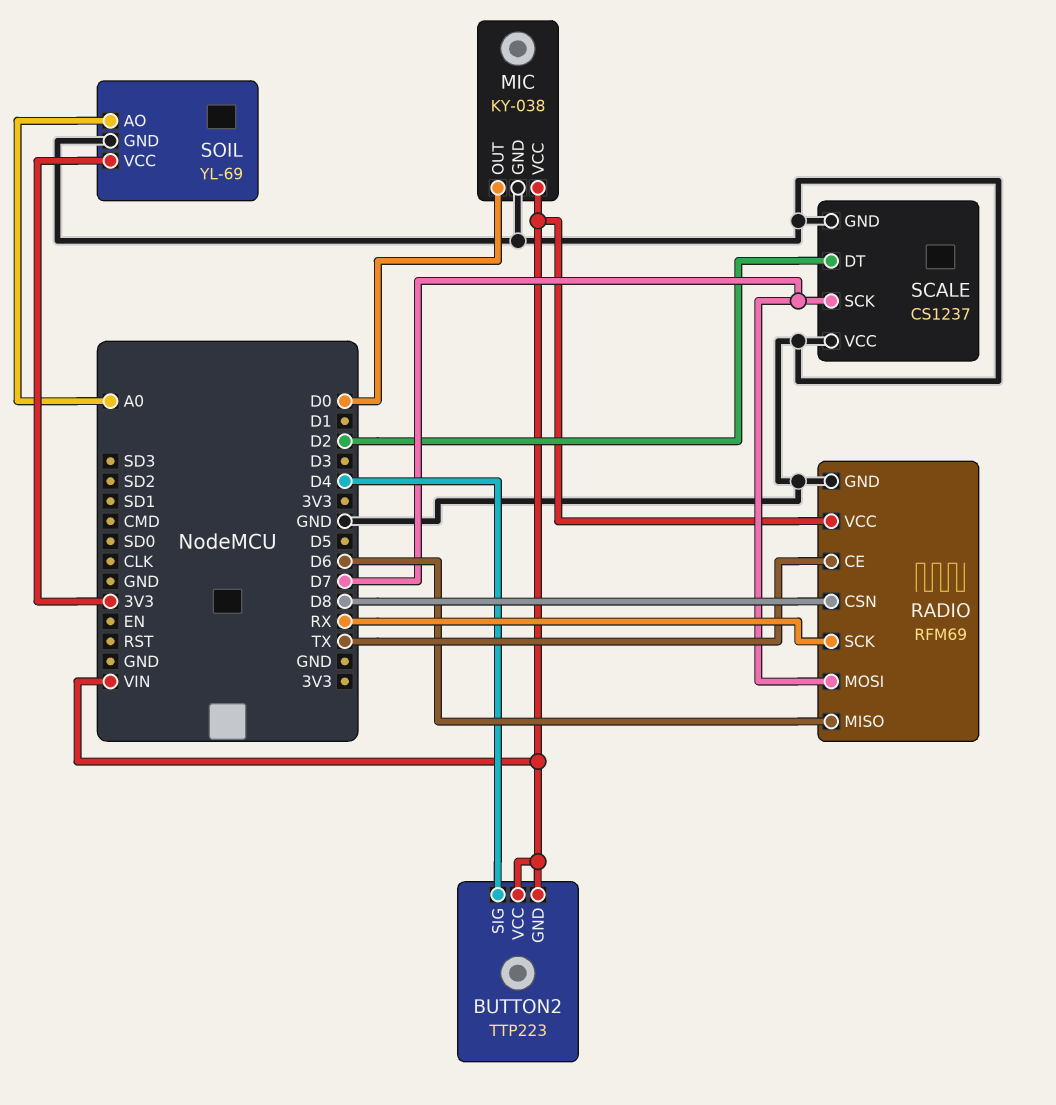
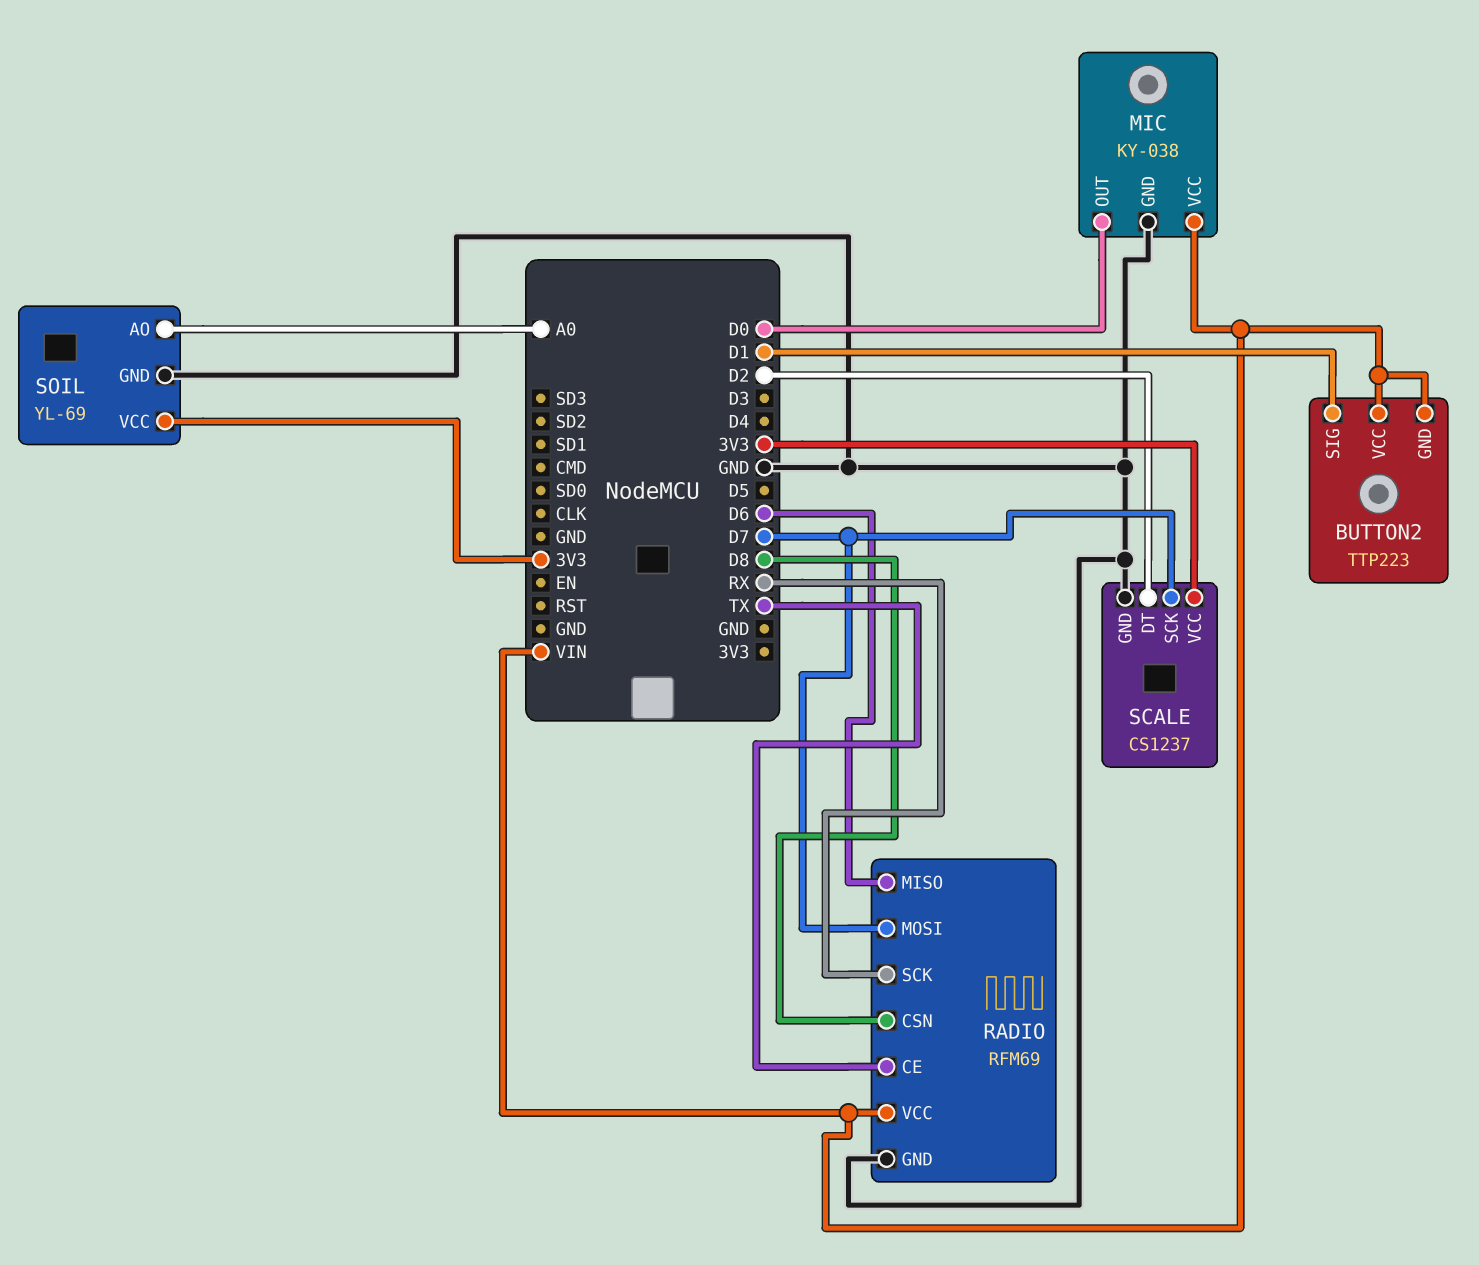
BUTTON2 pin SIG: D4 -> D1
SCALE pin VCC: GND -> 3V3

